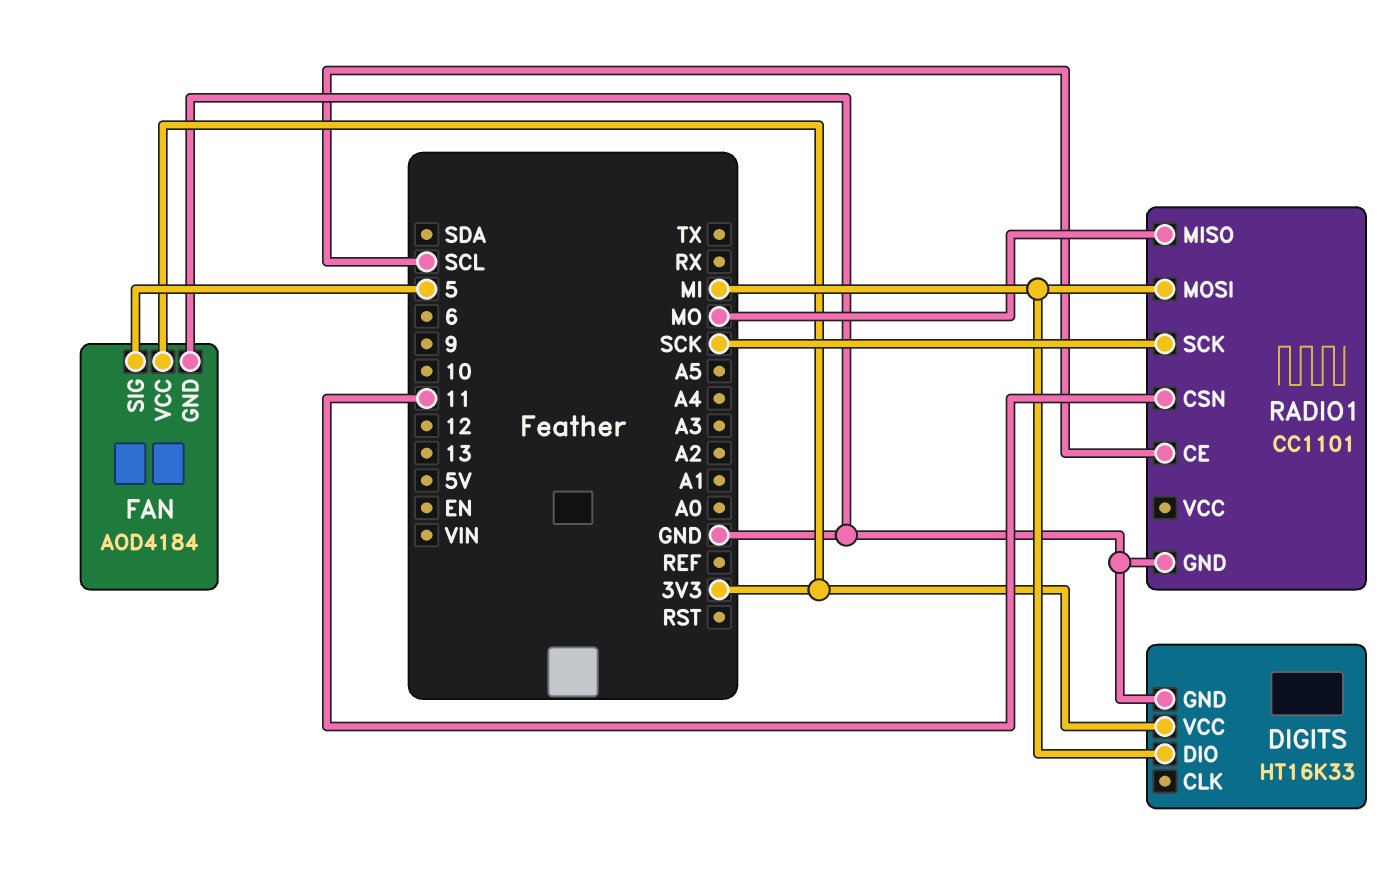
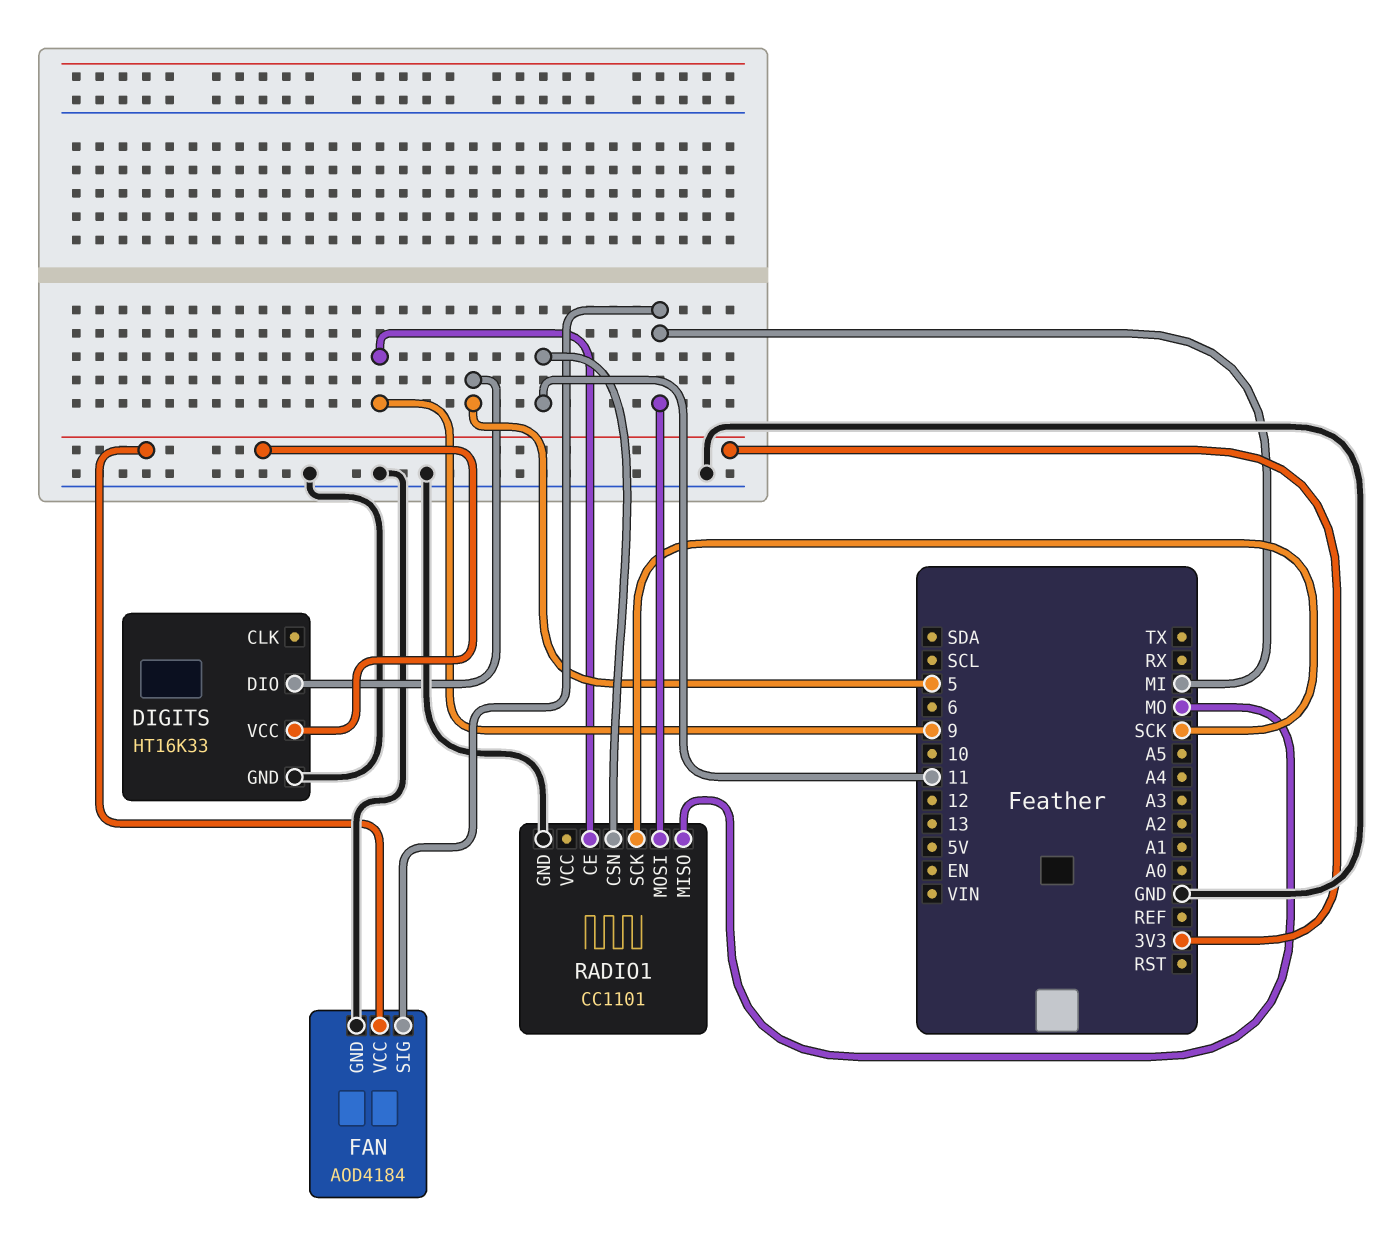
DIGITS pin DIO: MI -> 5
FAN pin SIG: 5 -> MI
RADIO1 pin CE: SCL -> 9

